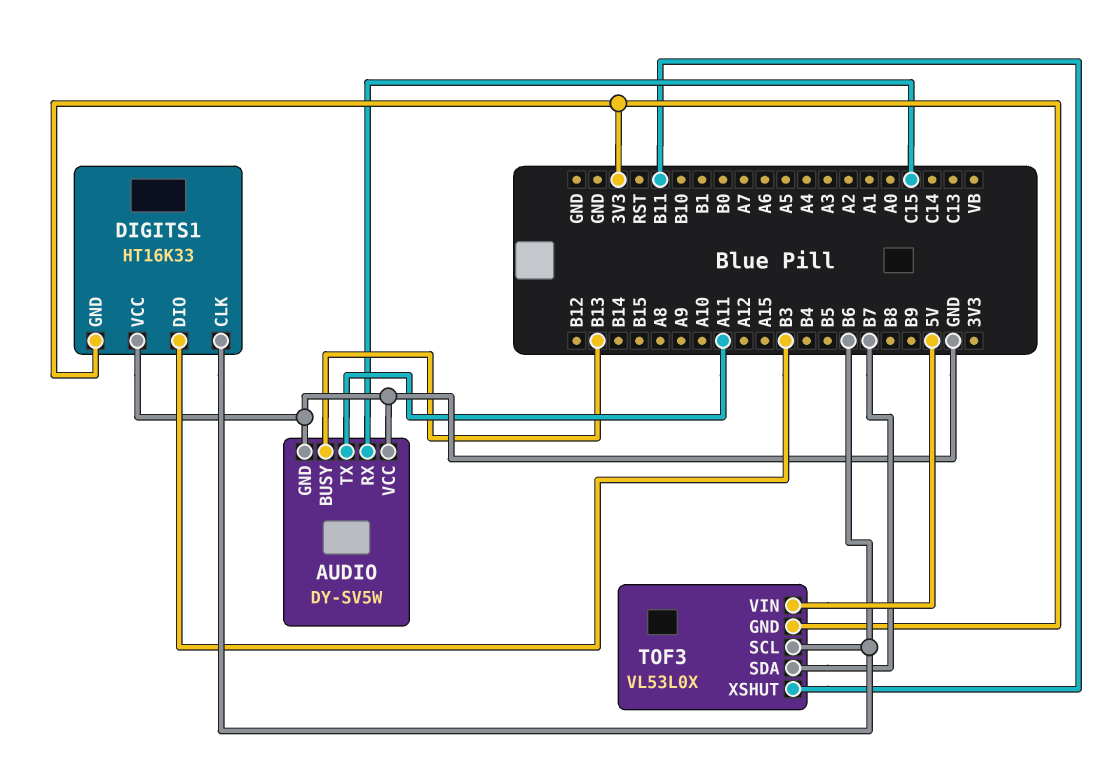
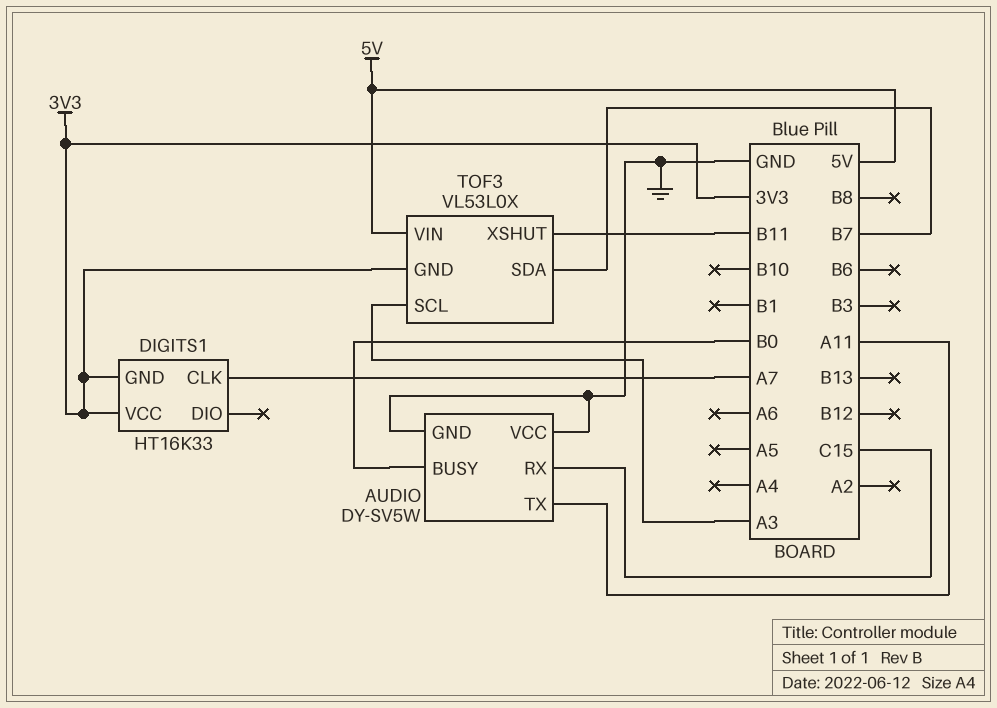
AUDIO pin BUSY: B13 -> B0
DIGITS1 pin CLK: B6 -> A7
DIGITS1 pin DIO: B3 -> none
DIGITS1 pin VCC: GND -> 3V3
TOF3 pin SCL: B6 -> A3

